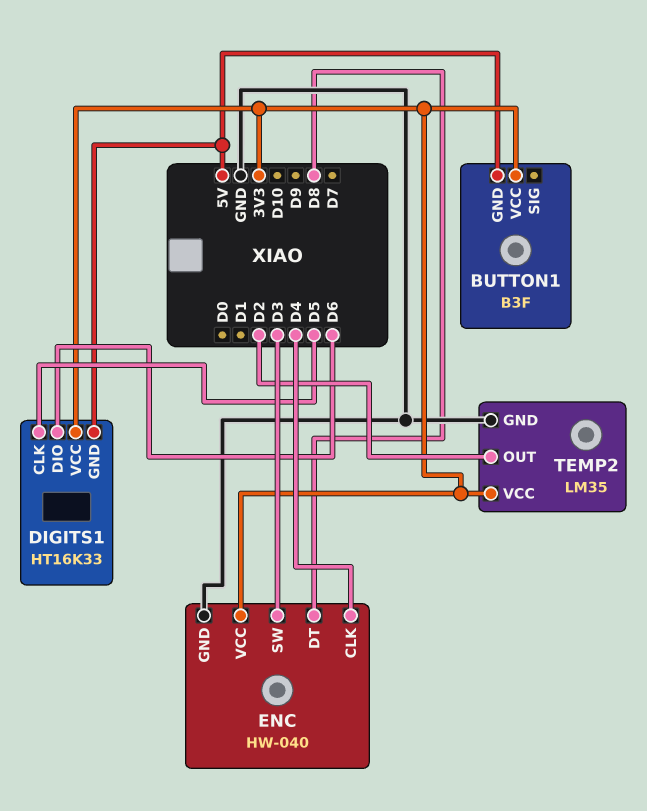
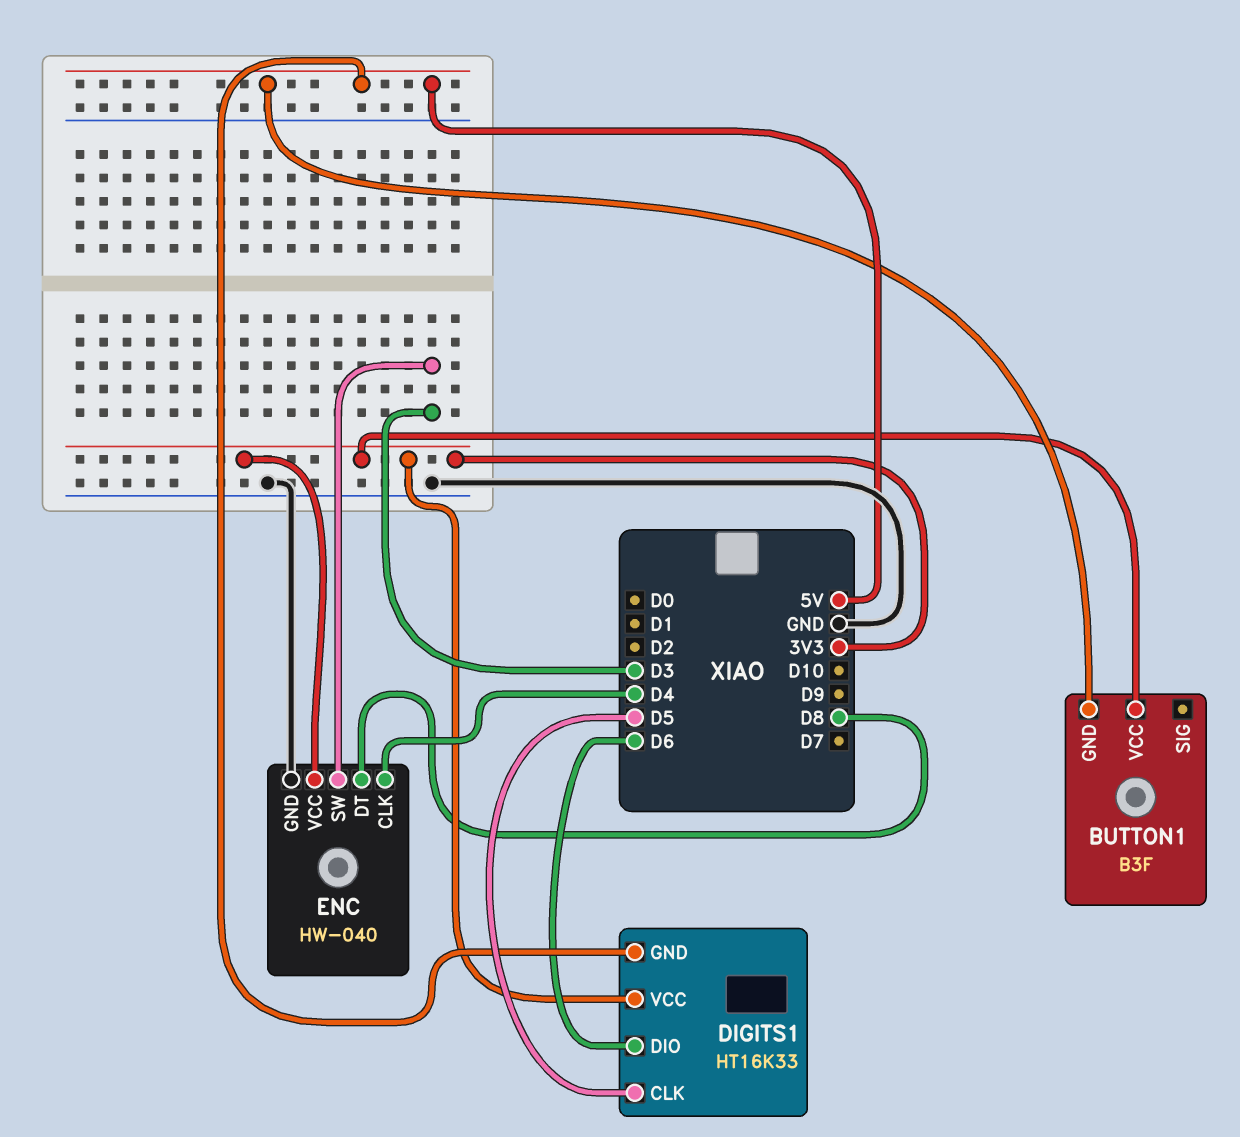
TEMP2: LM35 -> none
TEMP2 pin GND: GND -> none
TEMP2 pin OUT: D2 -> none
TEMP2 pin VCC: 3V3 -> none

